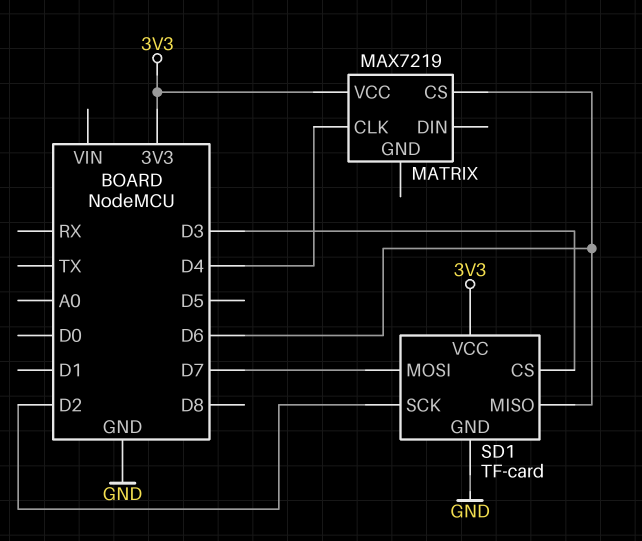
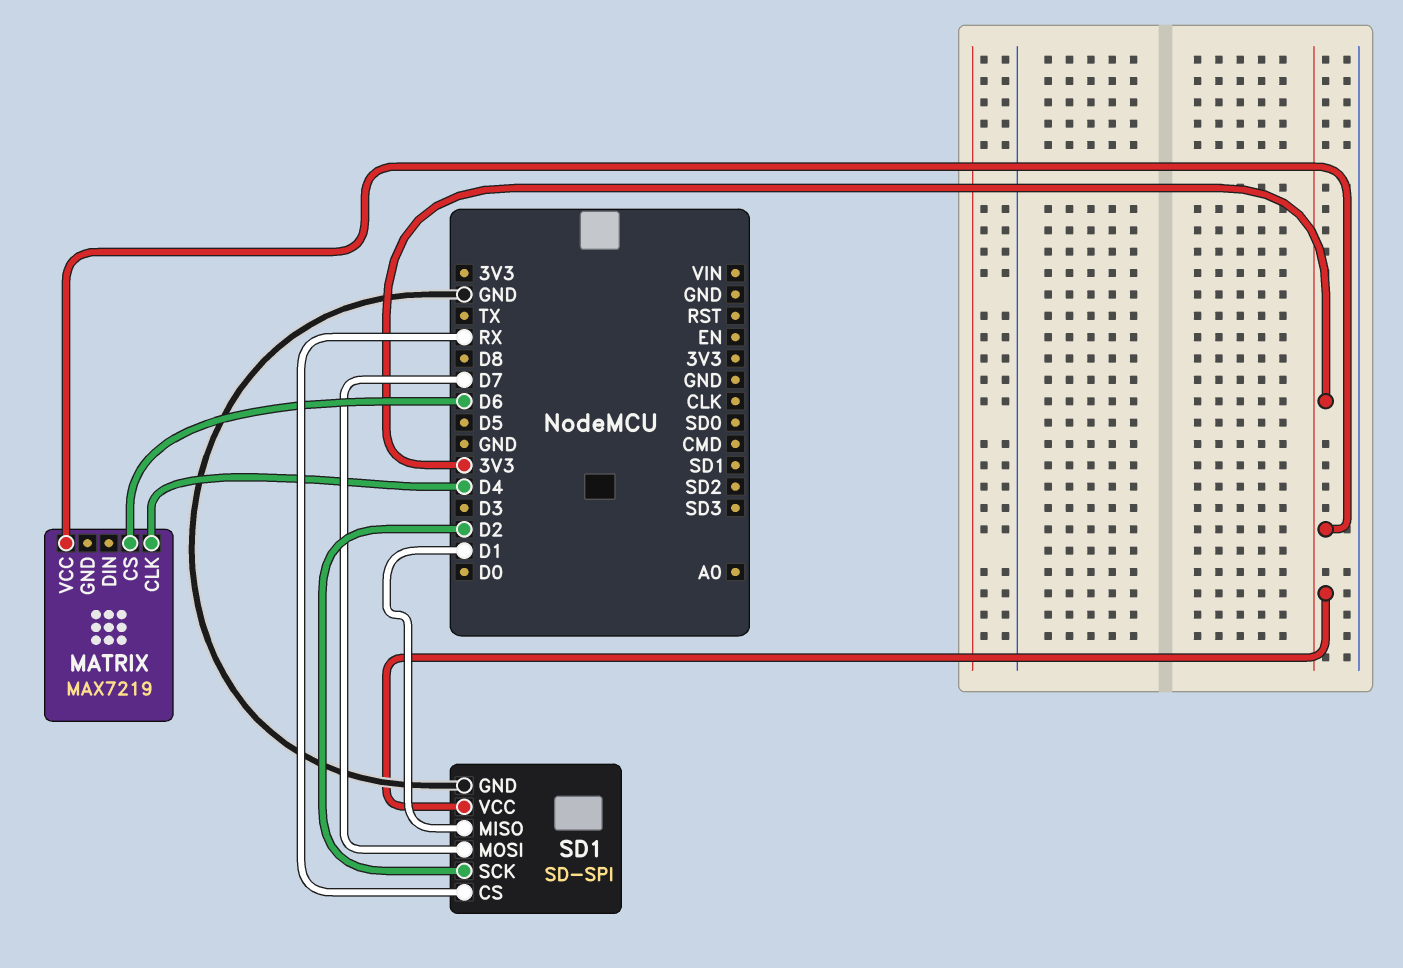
SD1: TF-card -> SD-SPI
SD1 pin CS: D3 -> RX
SD1 pin MISO: D6 -> D1

